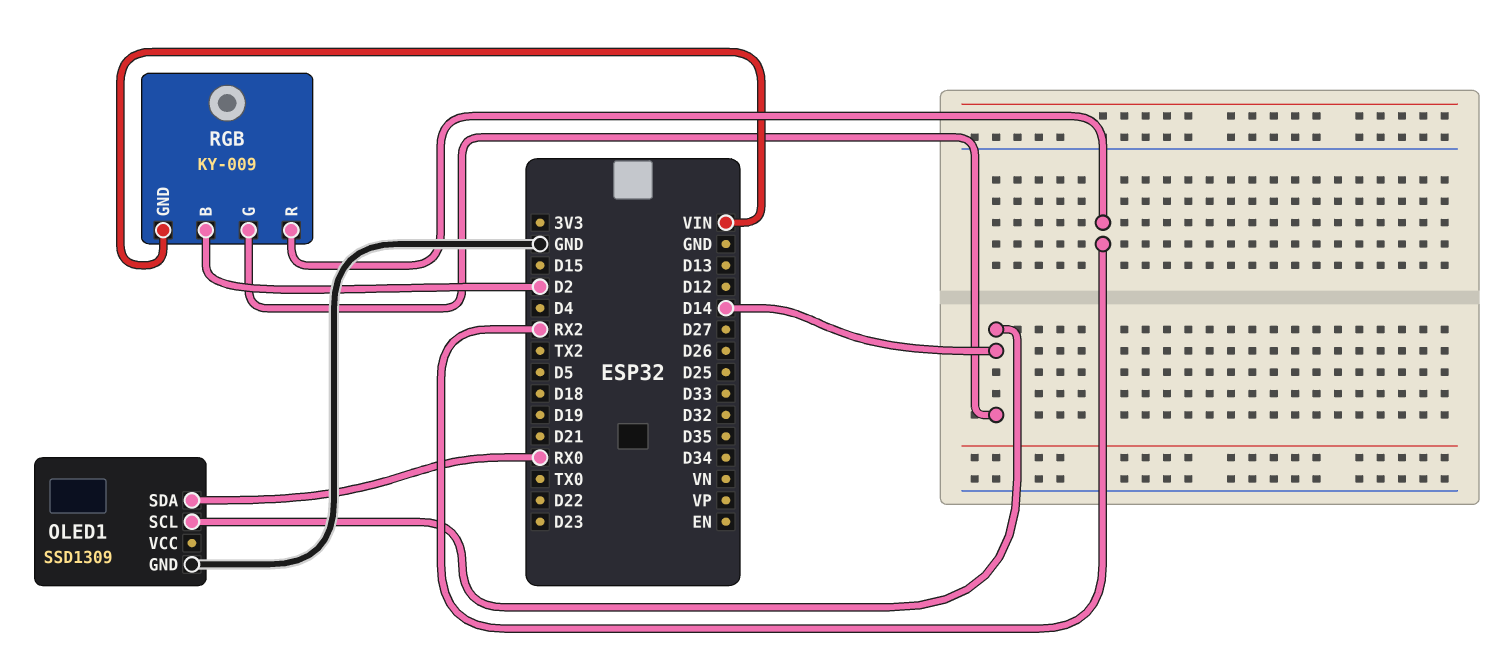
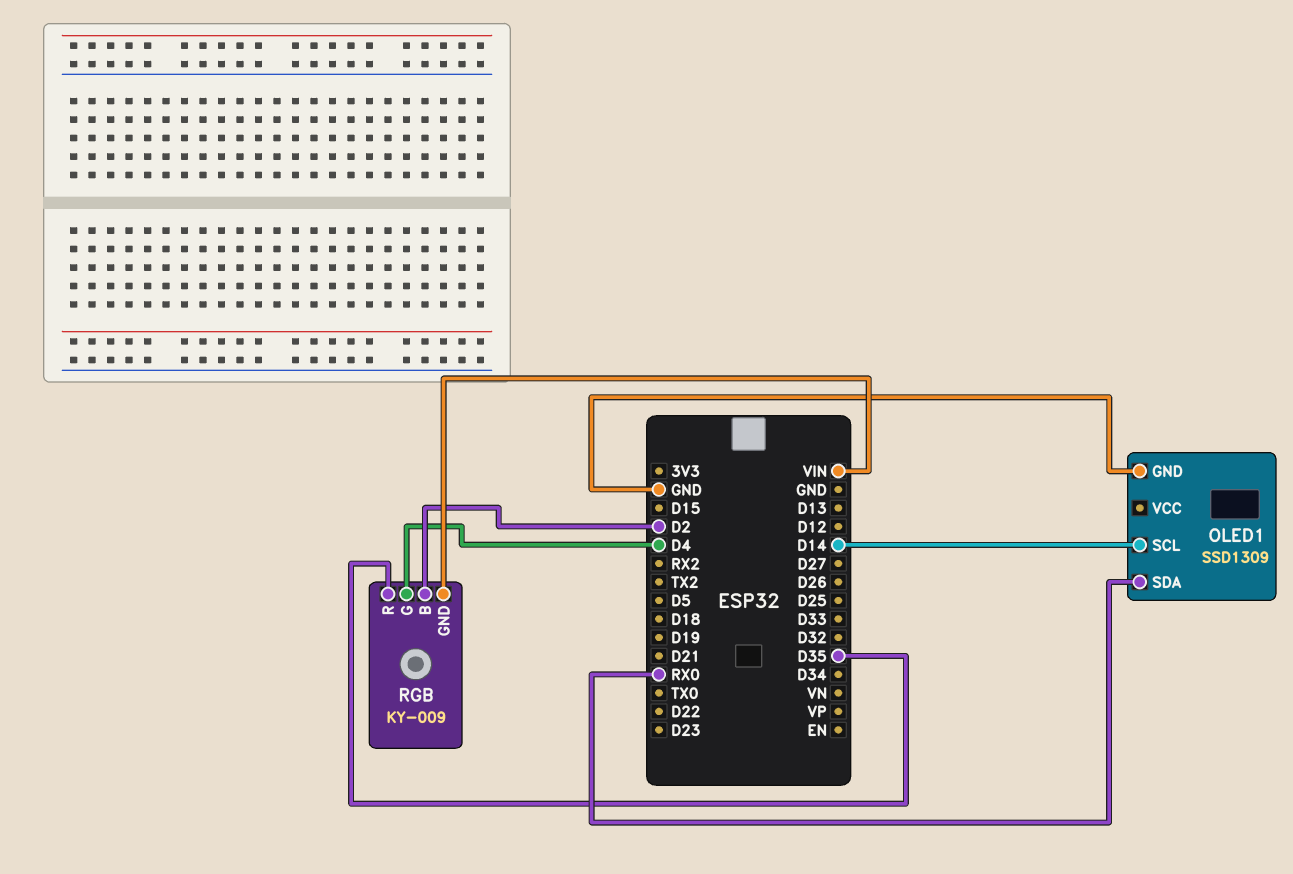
RGB pin G: D14 -> D4
RGB pin R: RX2 -> D35

